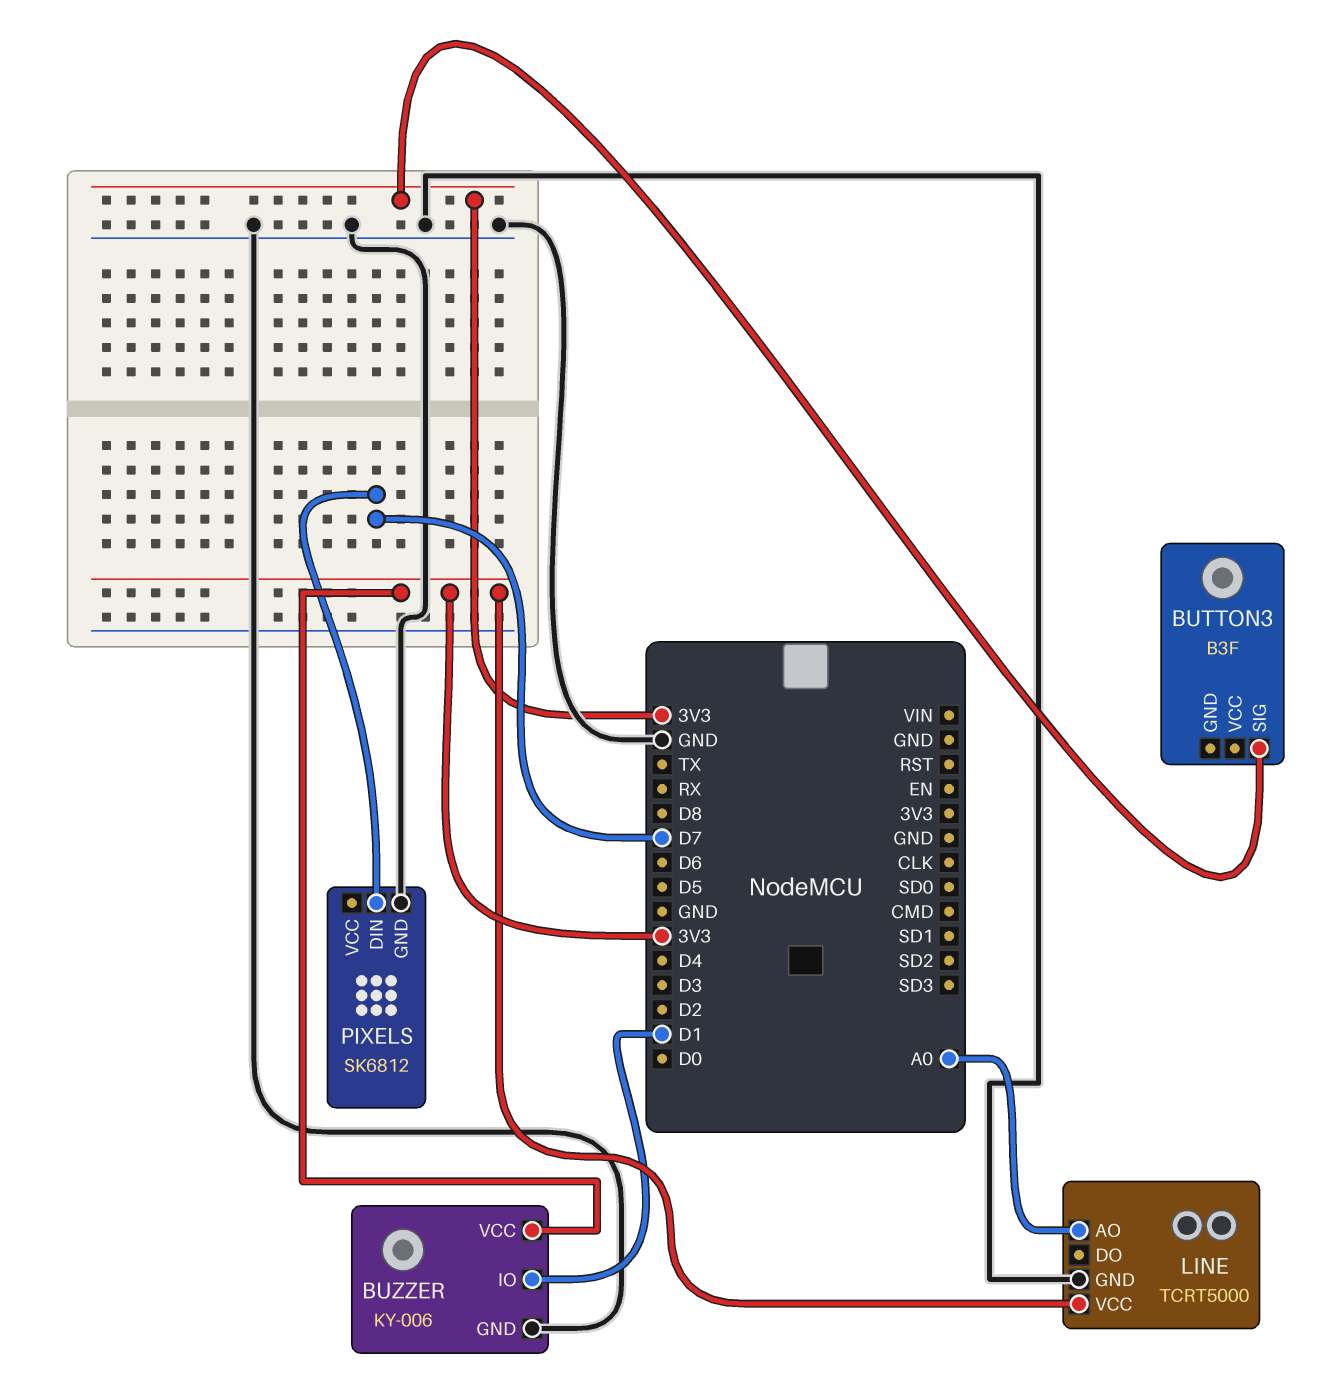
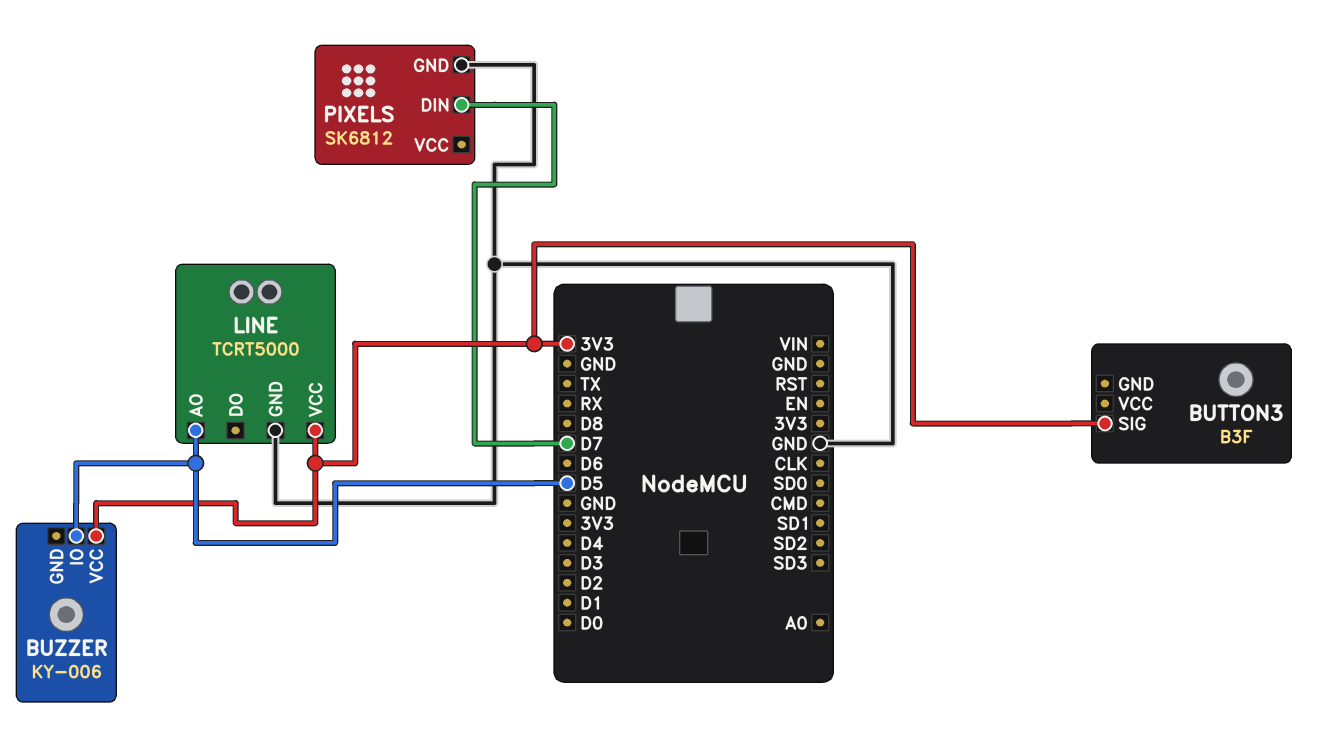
BUZZER pin GND: GND -> none
BUZZER pin IO: D1 -> D5
LINE pin AO: A0 -> D5

